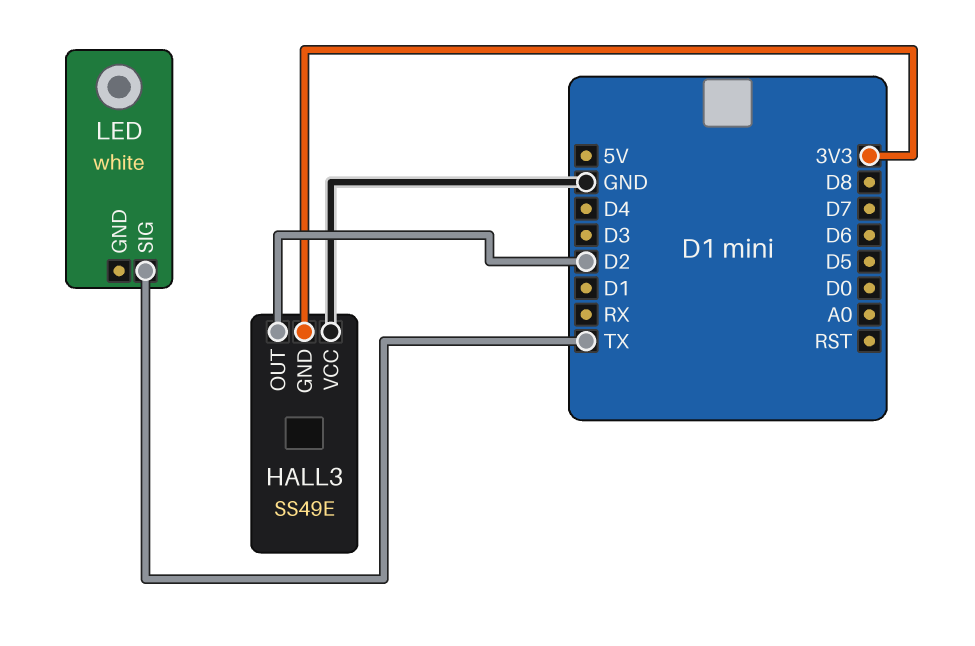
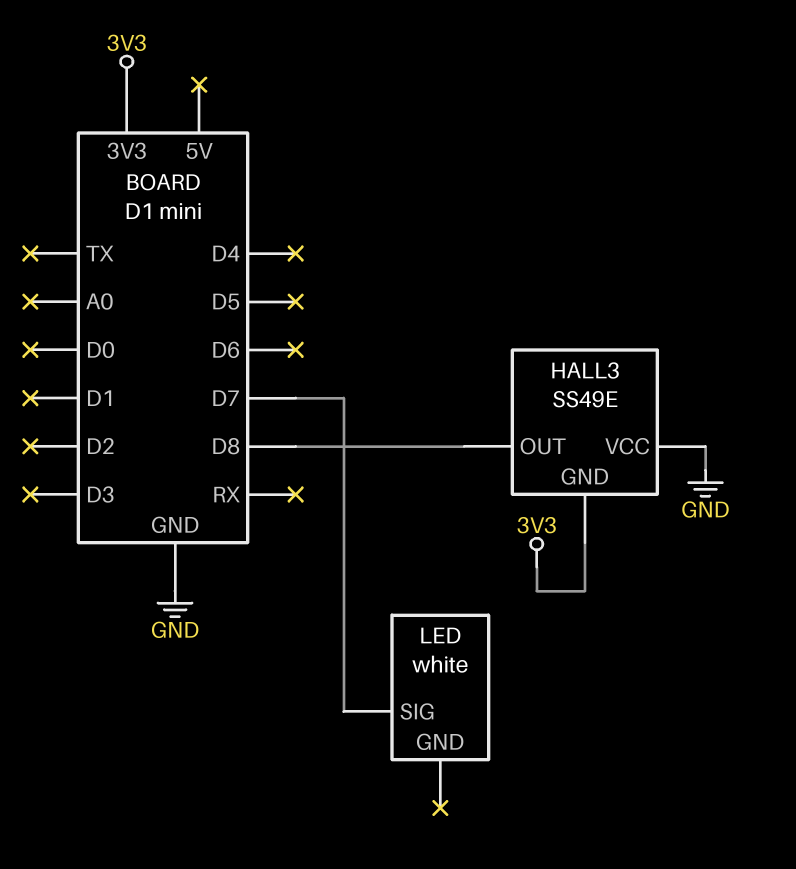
HALL3 pin OUT: D2 -> D8
LED pin SIG: TX -> D7

